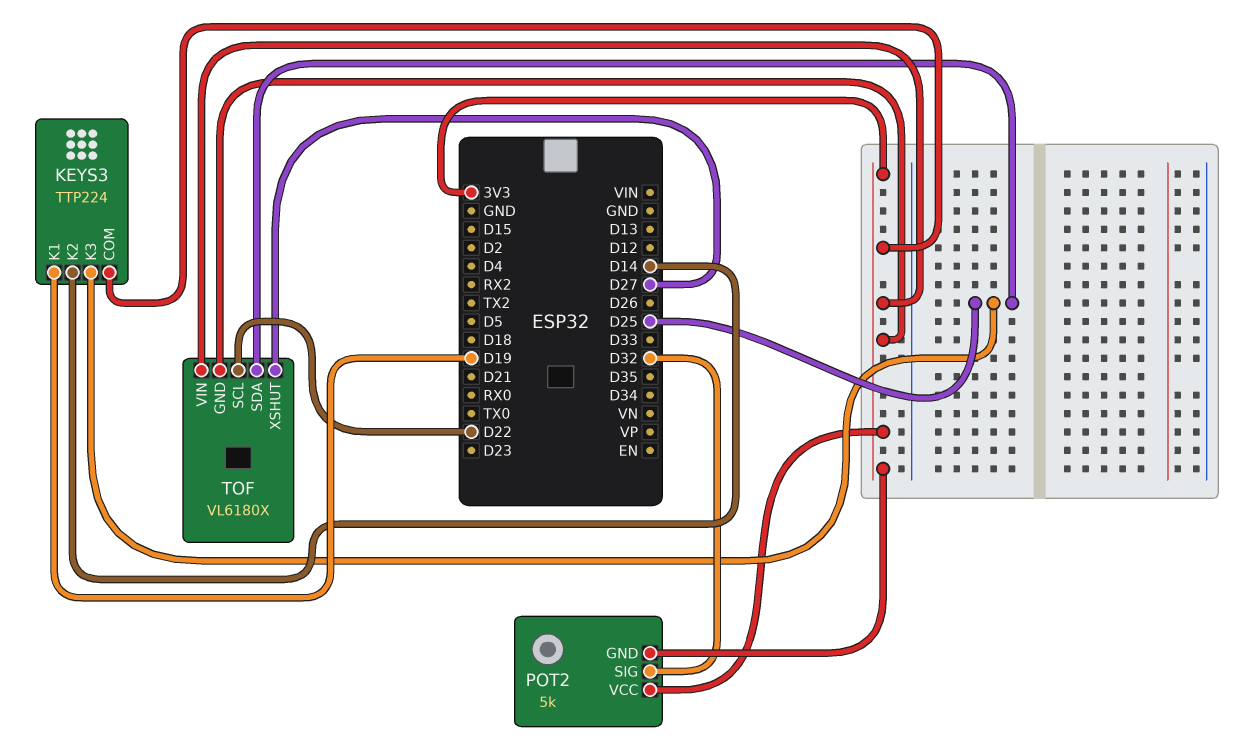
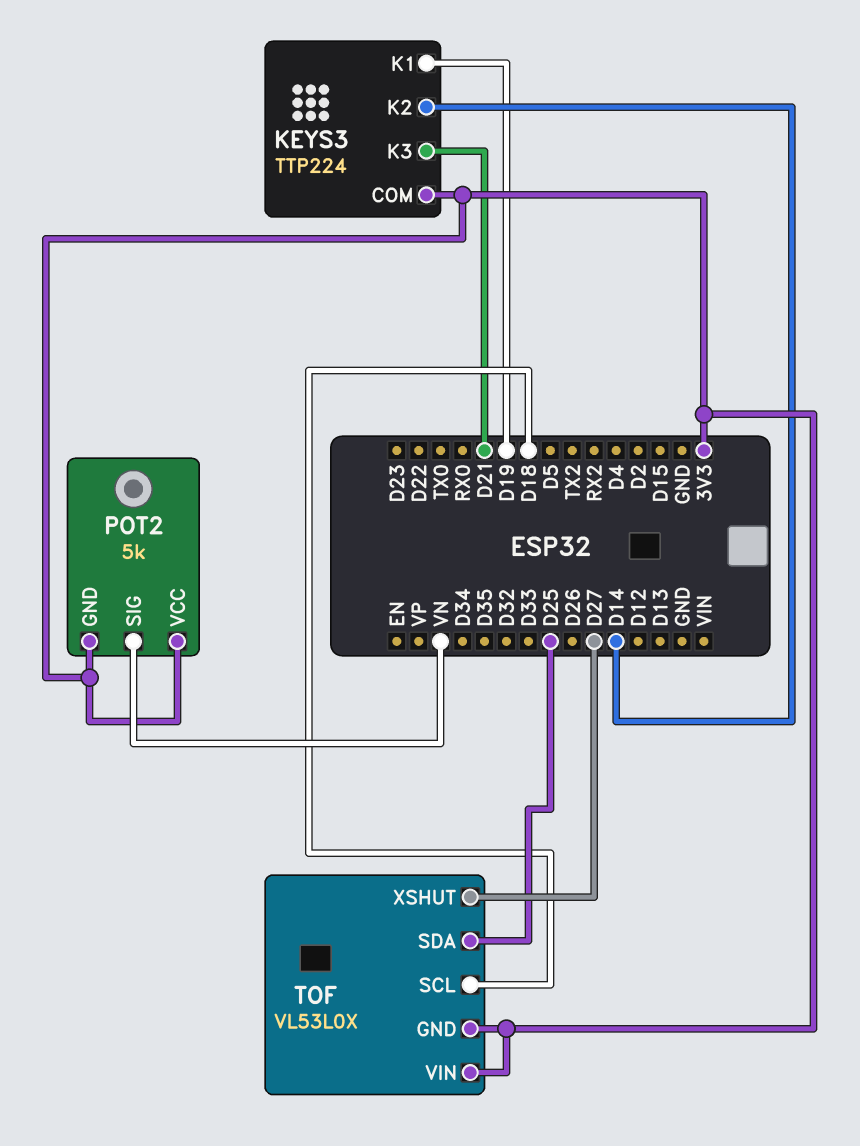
KEYS3 pin K3: D25 -> D21
POT2 pin SIG: D32 -> VN
TOF: VL6180X -> VL53L0X
TOF pin SCL: D22 -> D18

